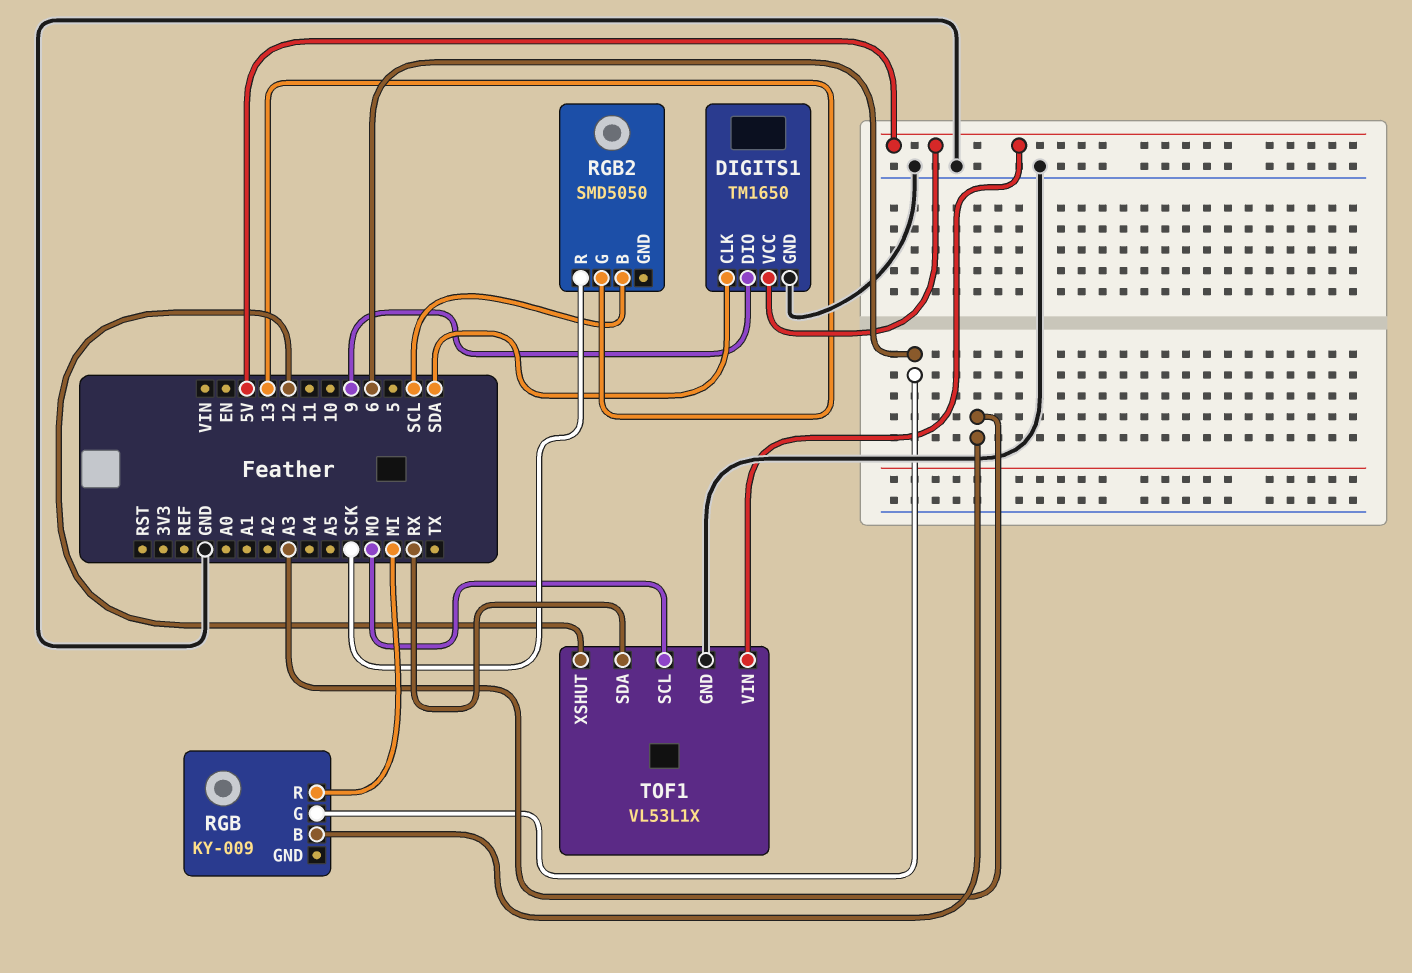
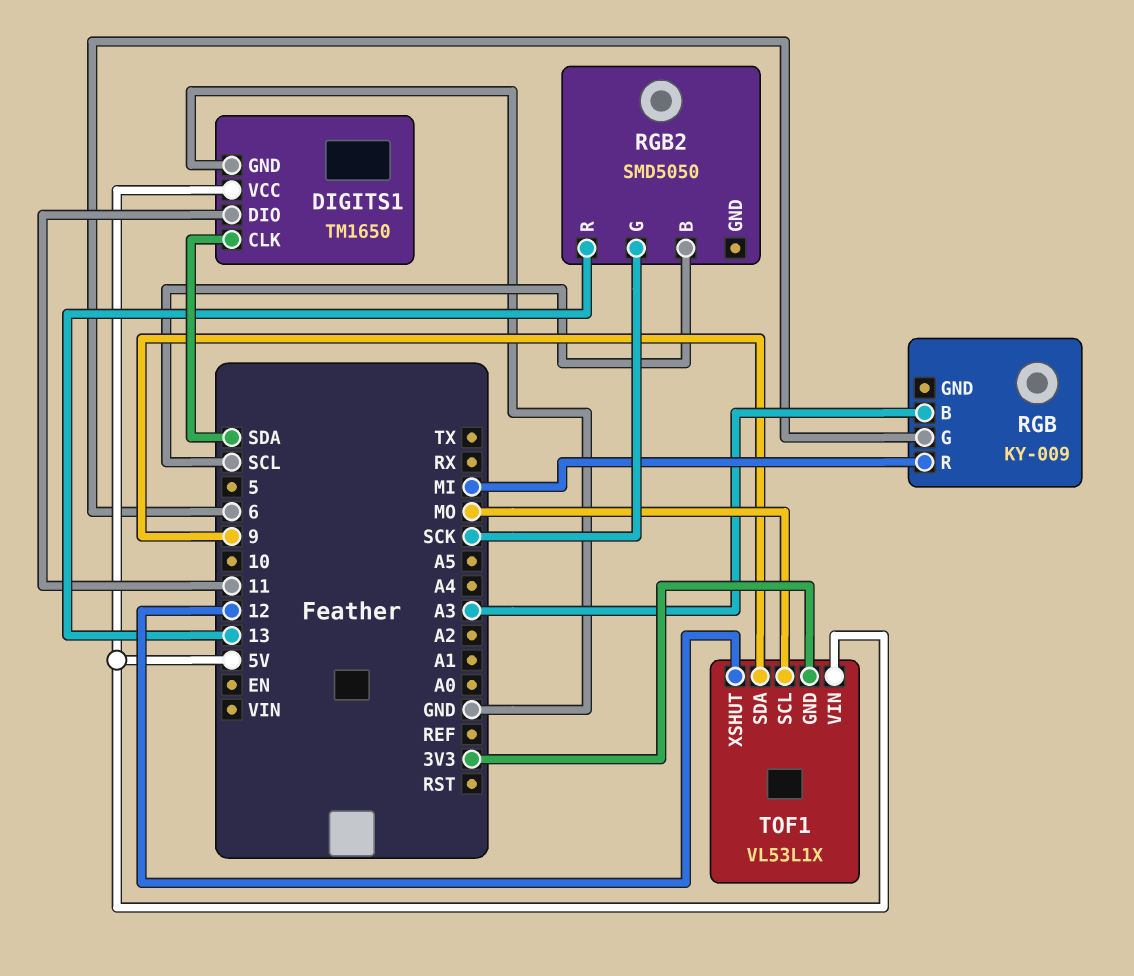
DIGITS1 pin DIO: 9 -> 11
RGB2 pin G: 13 -> SCK
RGB2 pin R: SCK -> 13
TOF1 pin GND: GND -> 3V3
TOF1 pin SDA: RX -> 9

